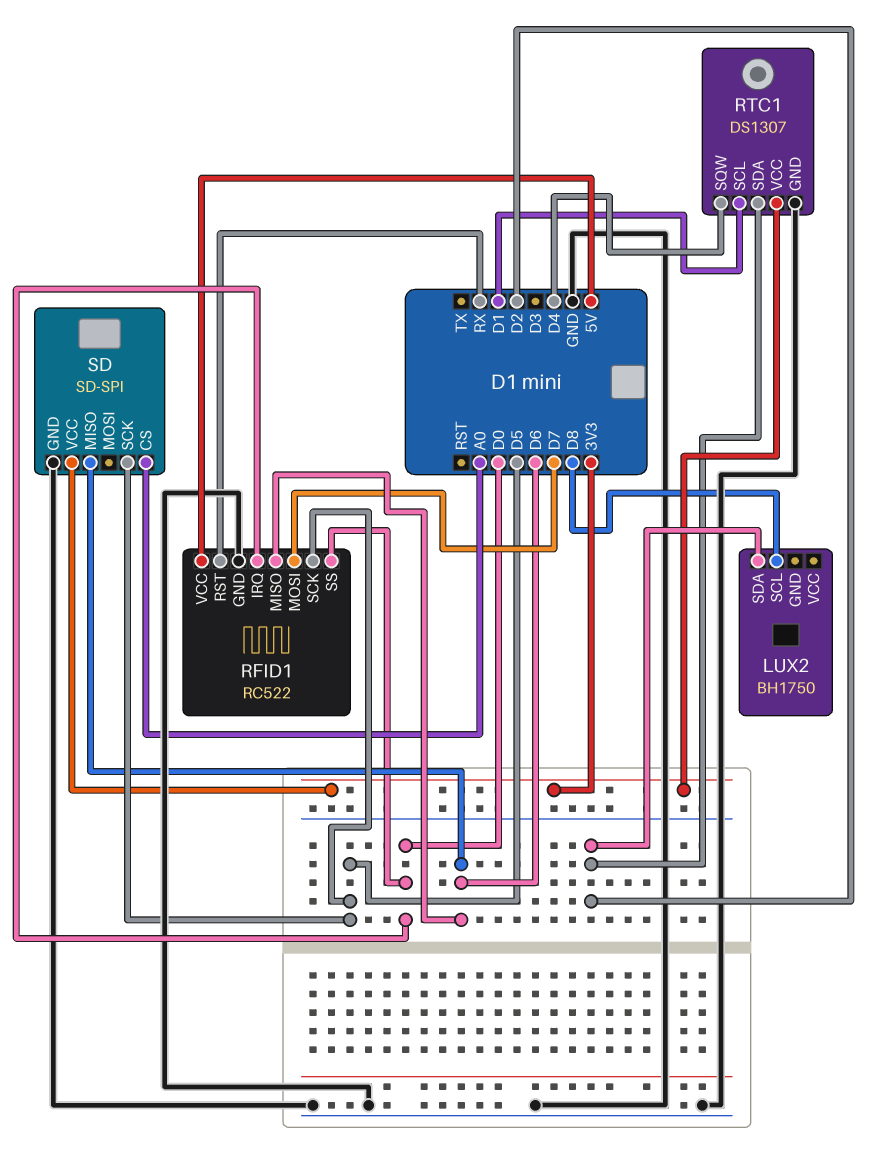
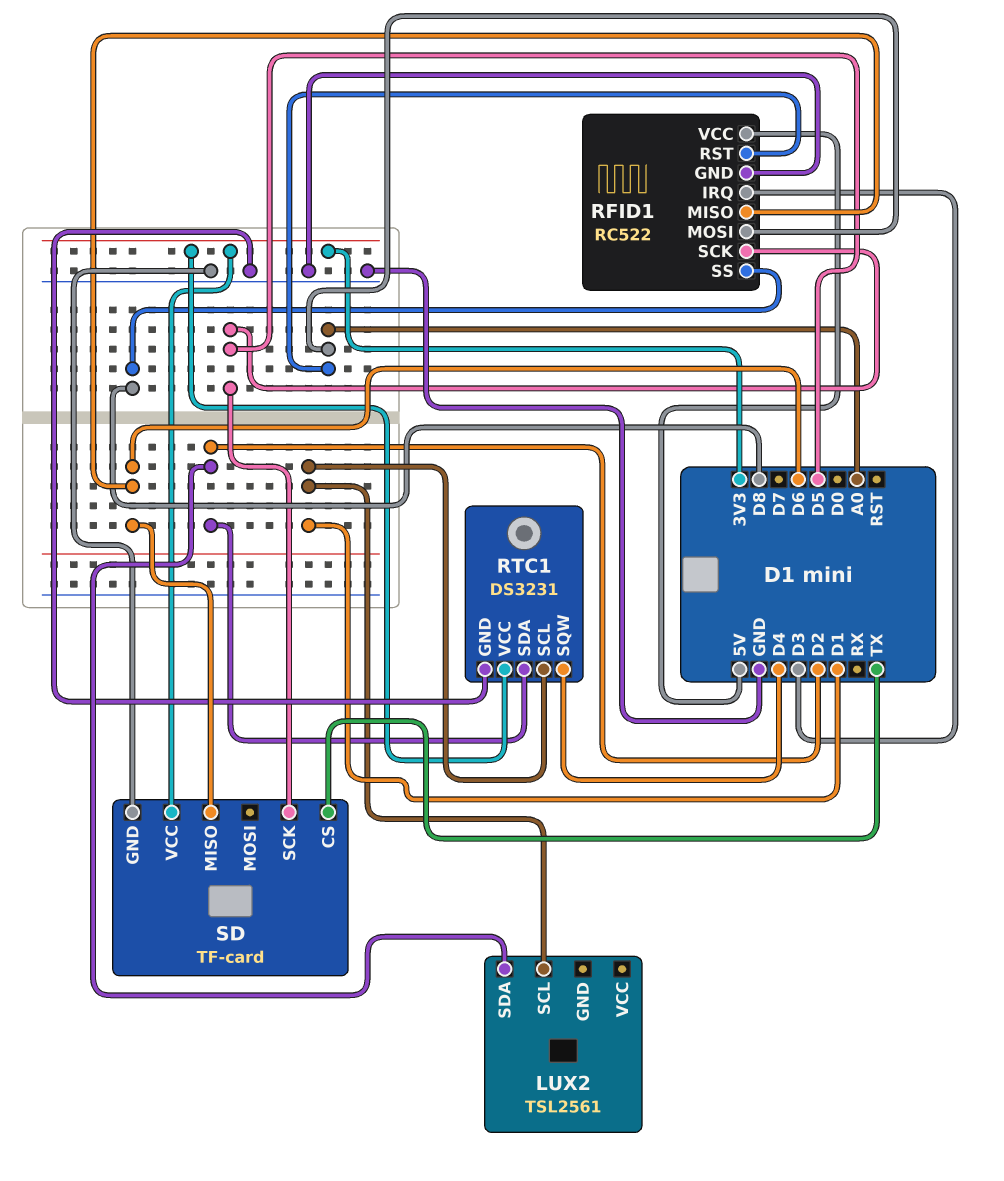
LUX2: BH1750 -> TSL2561
LUX2 pin SCL: D8 -> D1
RFID1 pin IRQ: D0 -> D3
RFID1 pin MOSI: D7 -> A0
RFID1 pin RST: RX -> A0
RFID1 pin SS: D0 -> D8
RTC1: DS1307 -> DS3231
SD: SD-SPI -> TF-card
SD pin CS: A0 -> TX

